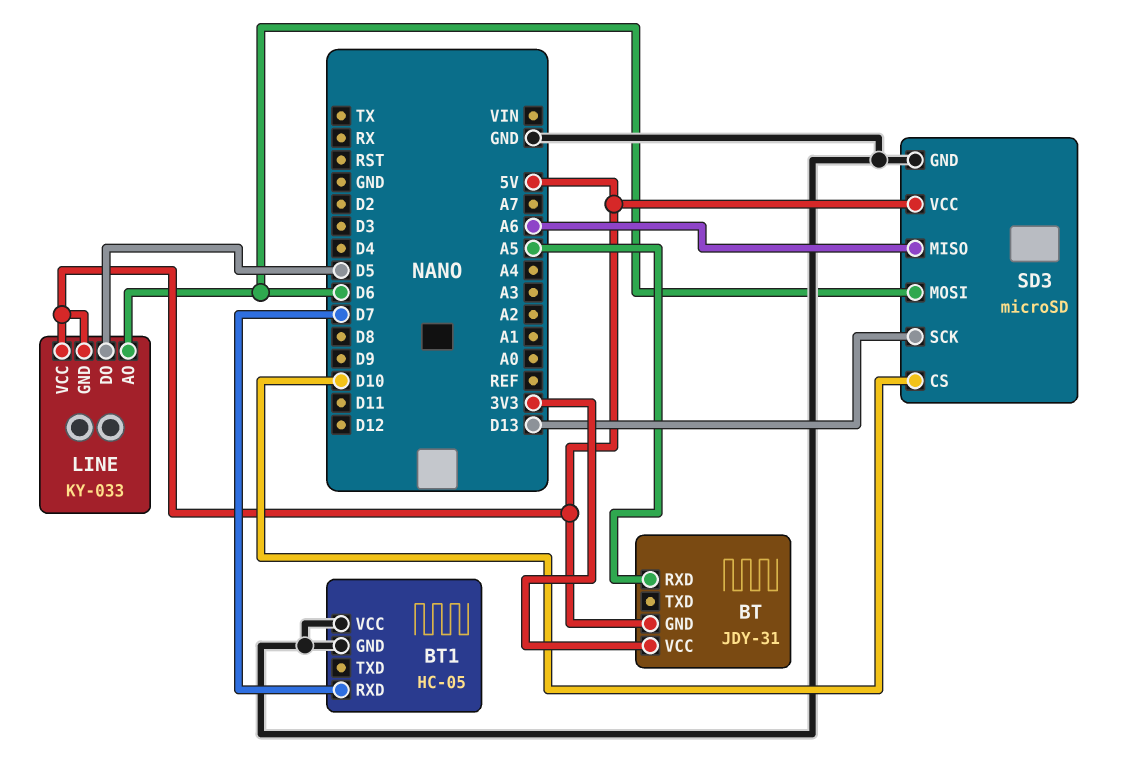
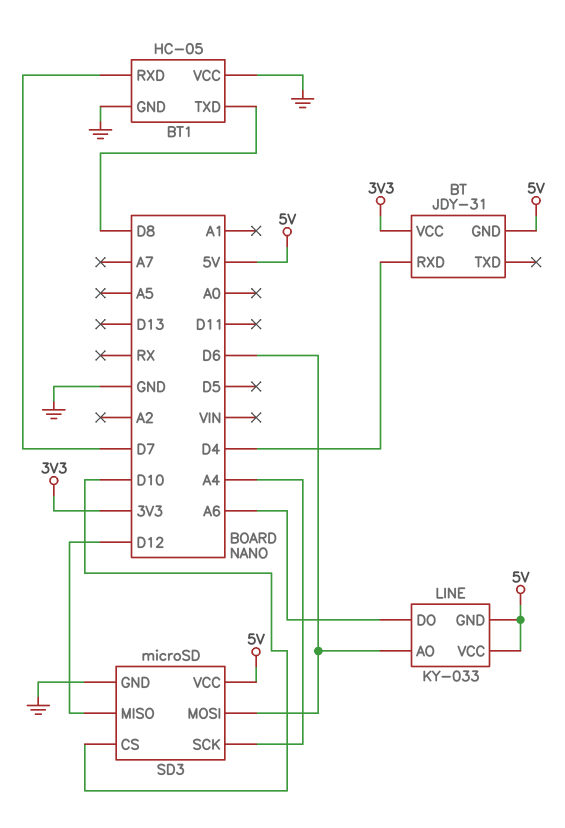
BT pin RXD: A5 -> D4
BT1 pin TXD: none -> D8
LINE pin DO: D5 -> A6
SD3 pin MISO: A6 -> D12
SD3 pin SCK: D13 -> A4

